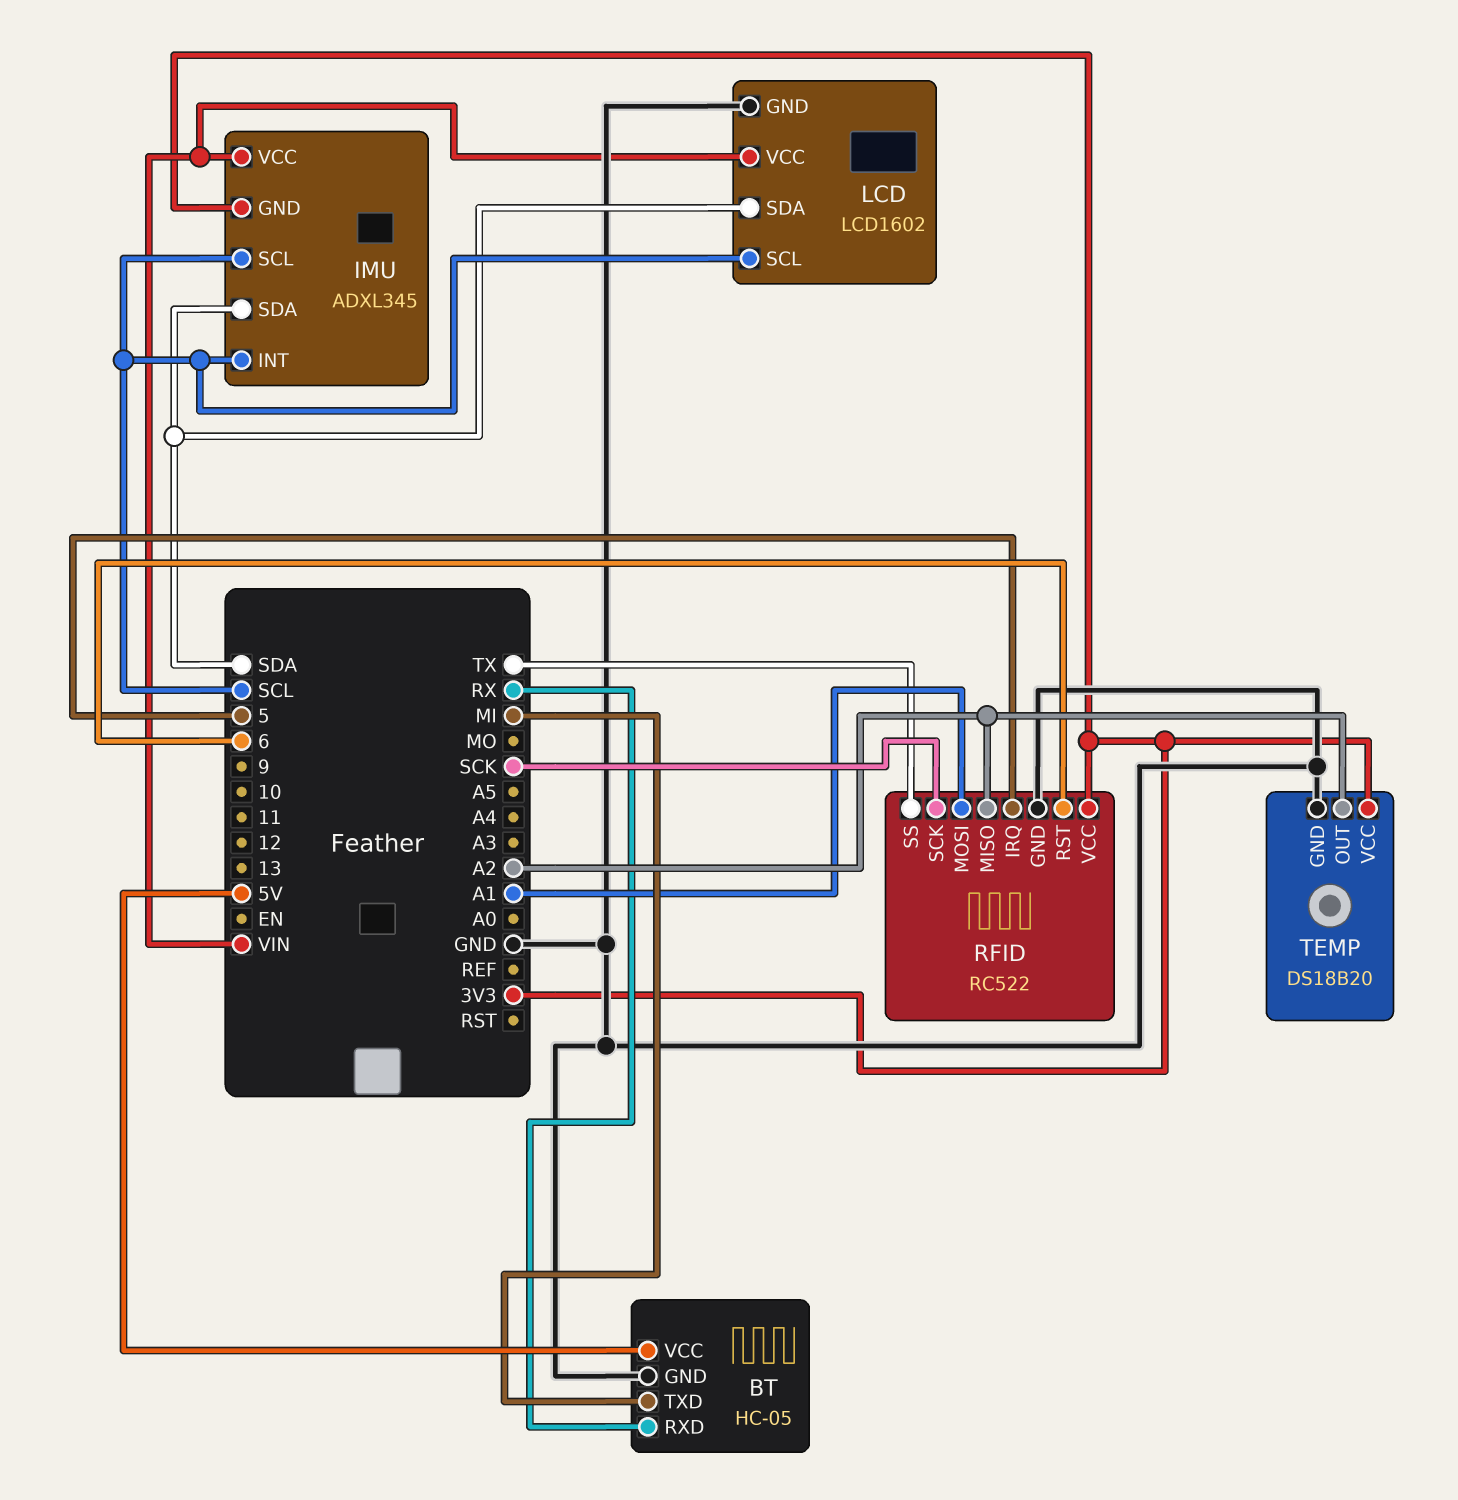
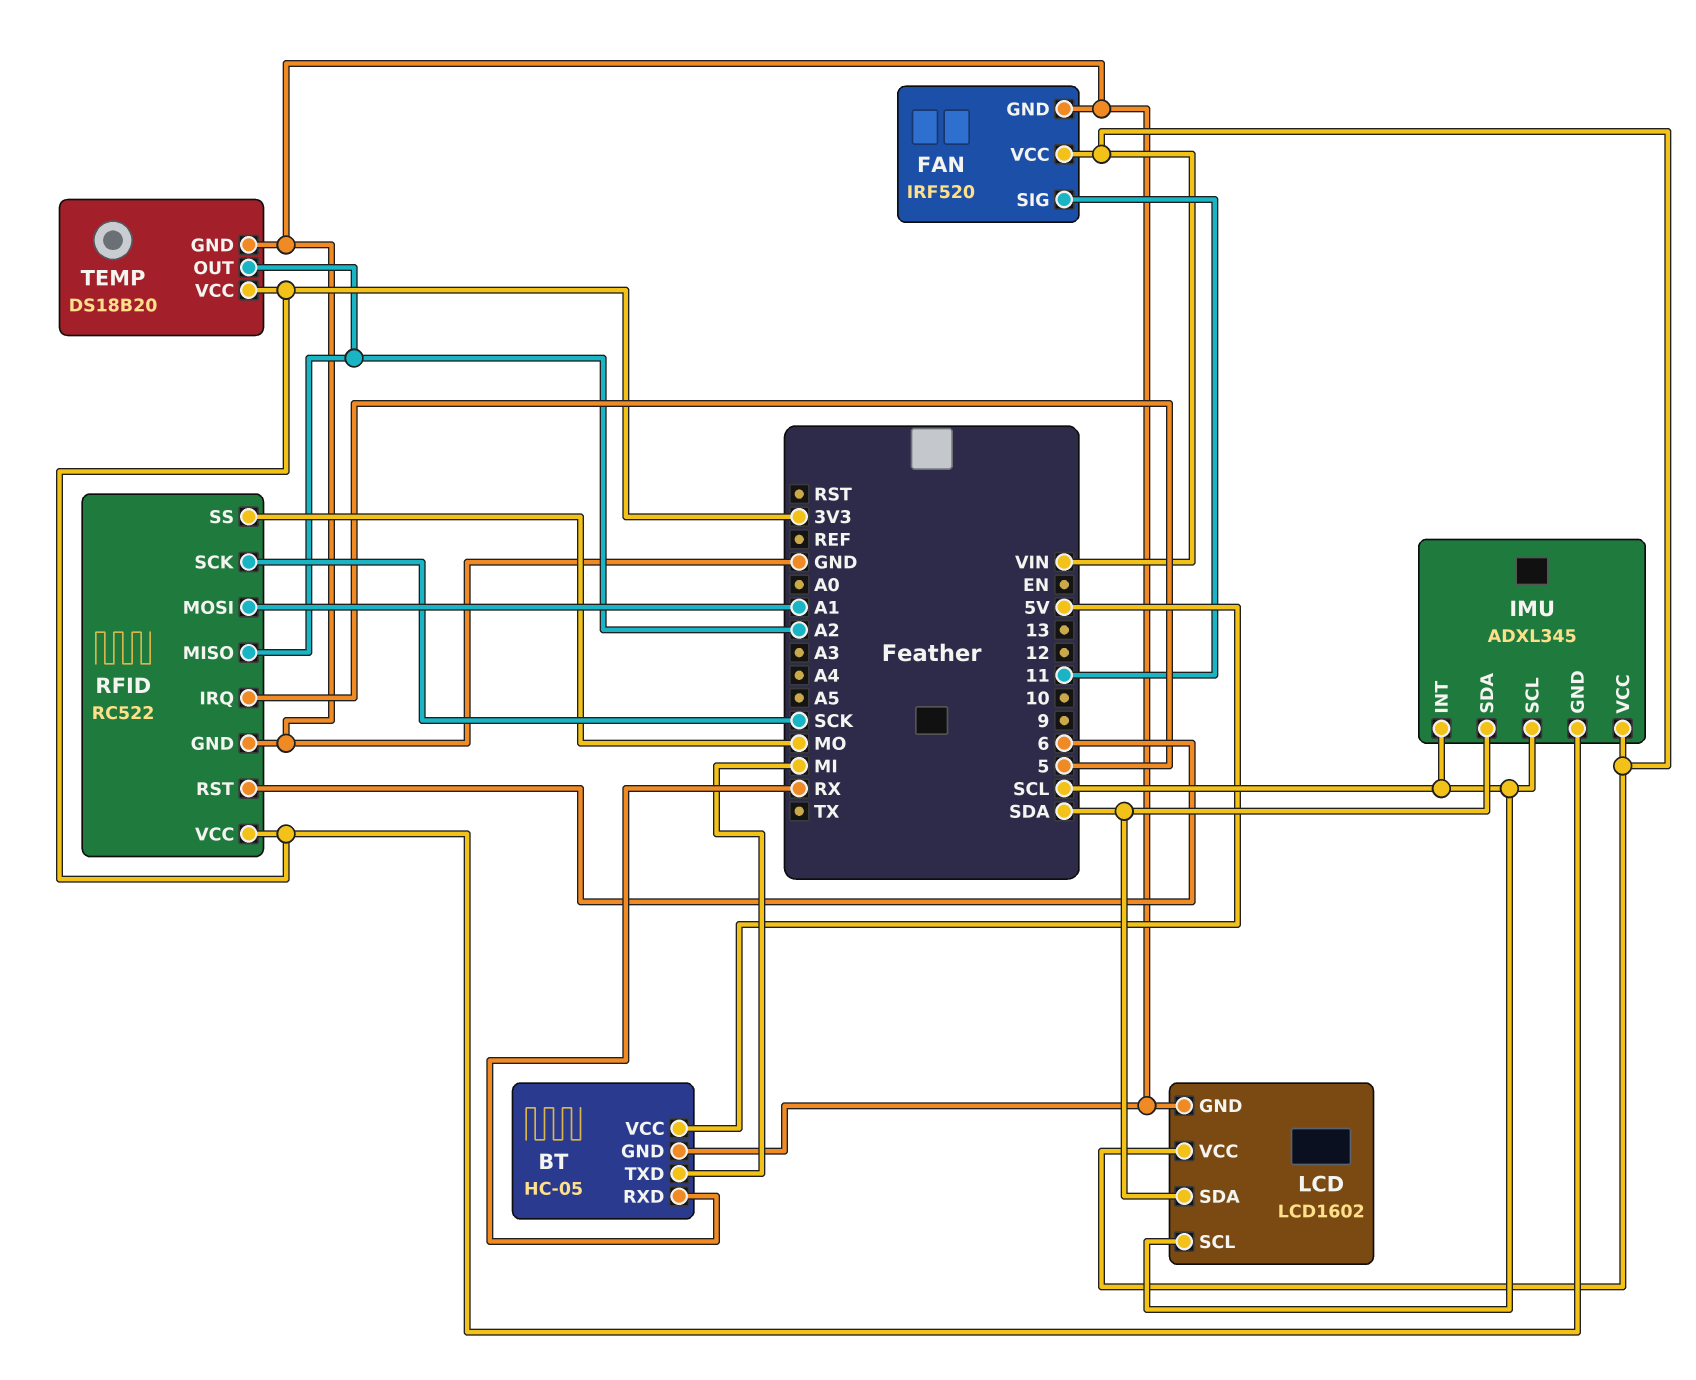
FAN: none -> IRF520
FAN pin GND: none -> GND
FAN pin SIG: none -> 11
FAN pin VCC: none -> VIN
RFID pin SS: TX -> MO

